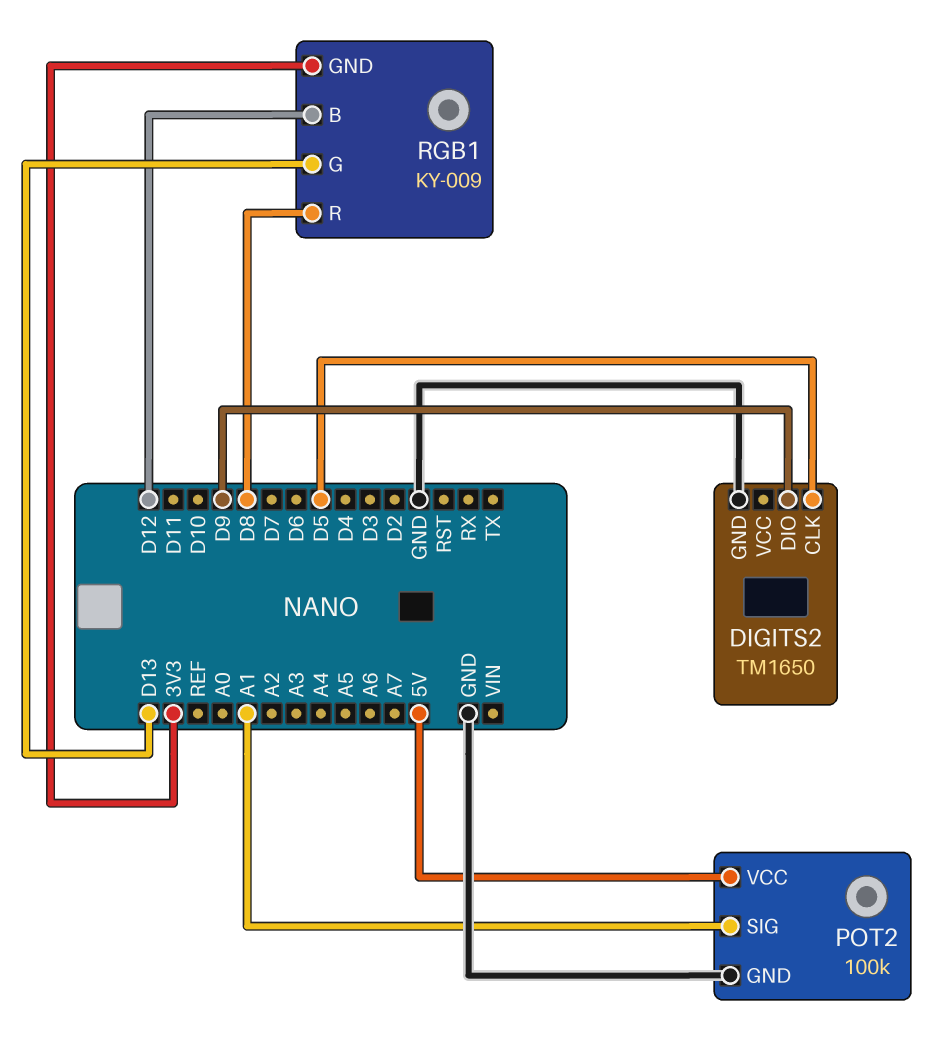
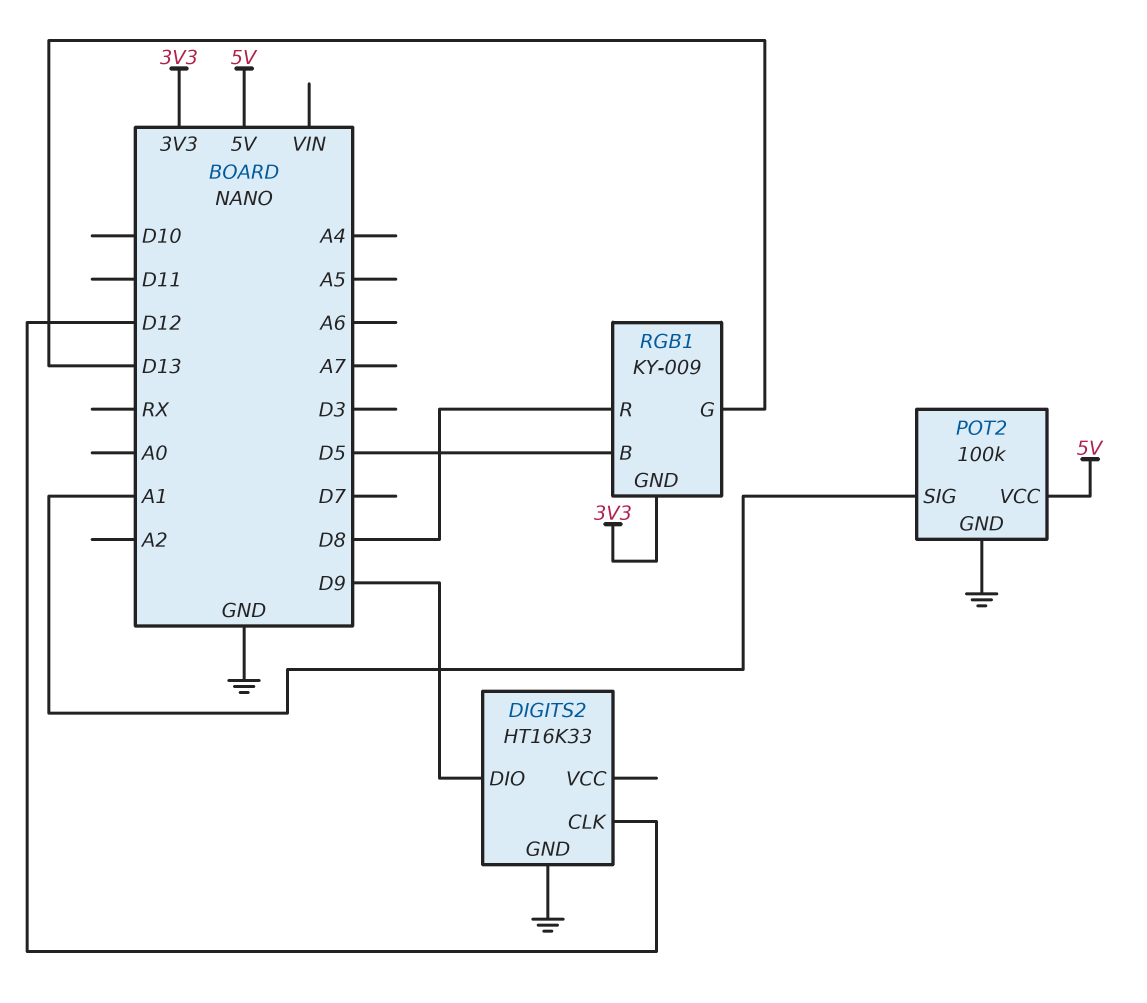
DIGITS2: TM1650 -> HT16K33
DIGITS2 pin CLK: D5 -> D12
RGB1 pin B: D12 -> D5

